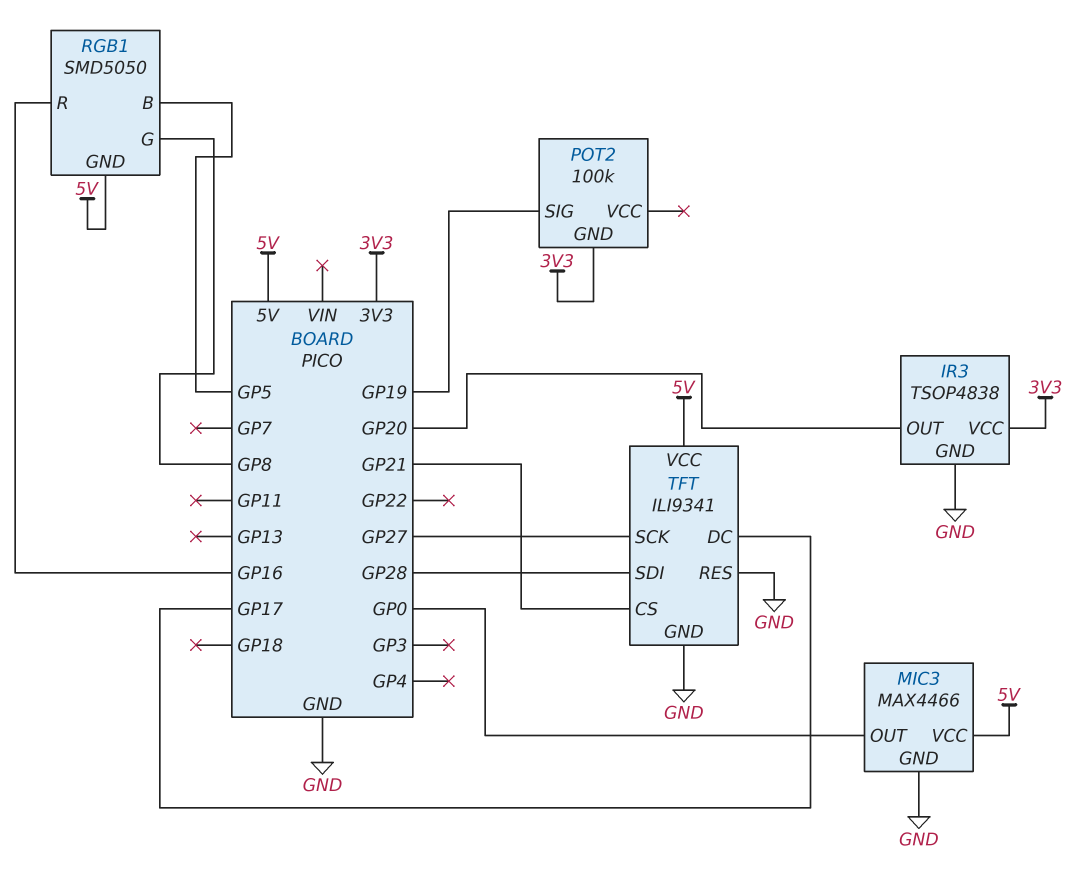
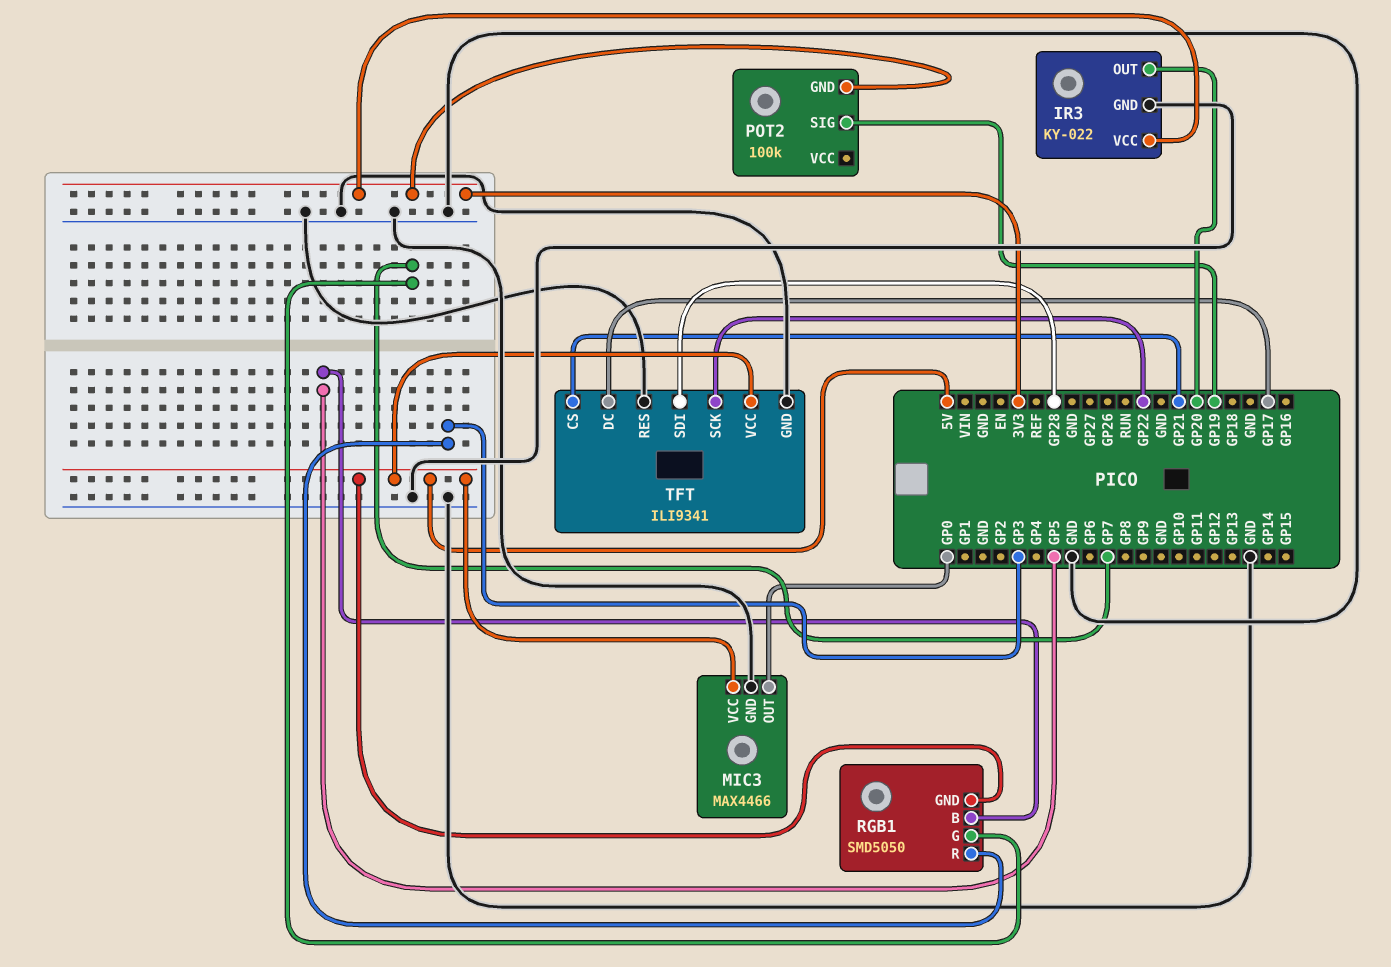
IR3: TSOP4838 -> KY-022
RGB1 pin G: GP8 -> GP7
RGB1 pin R: GP16 -> GP3
TFT pin SCK: GP27 -> GP22

